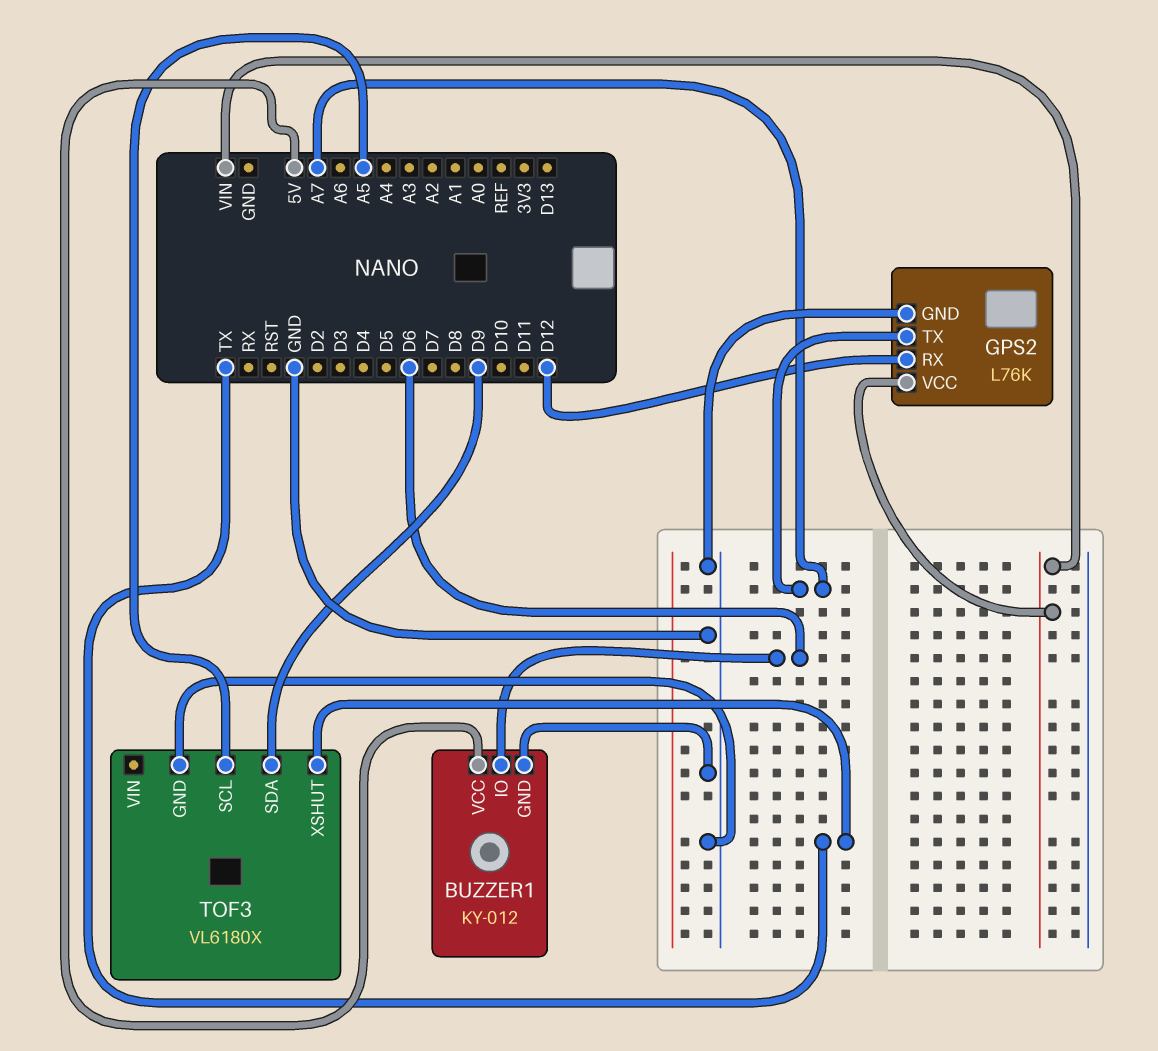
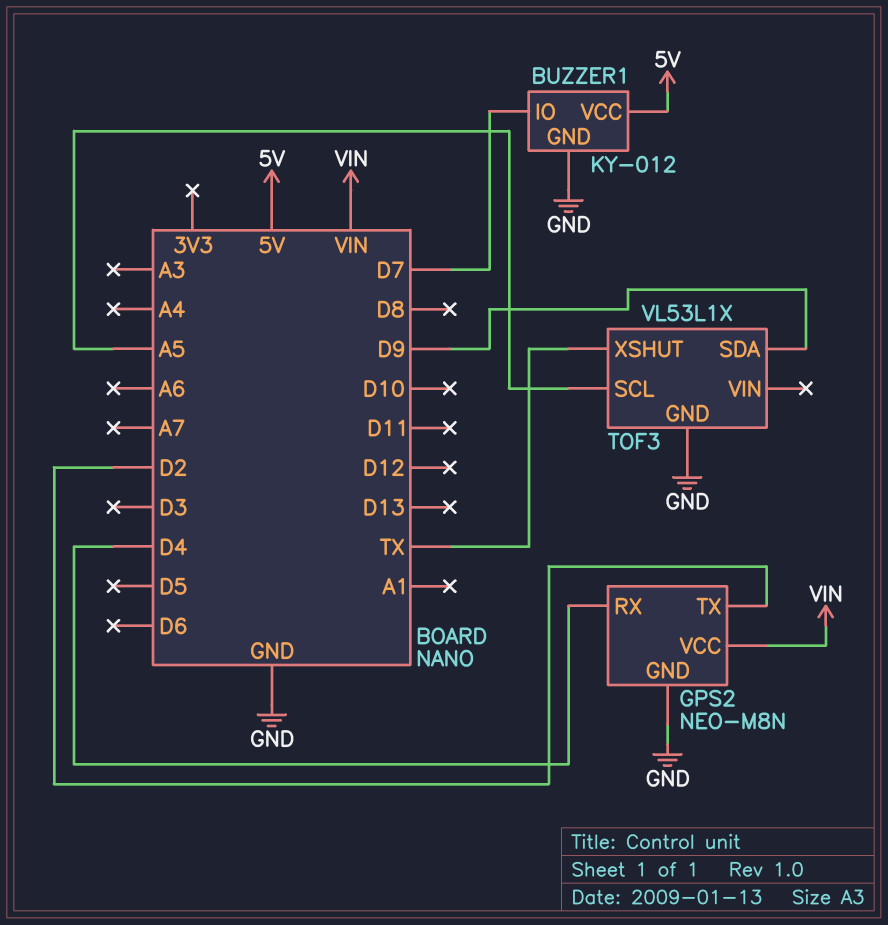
BUZZER1 pin IO: D6 -> D7
GPS2: L76K -> NEO-M8N
GPS2 pin RX: D12 -> D4
GPS2 pin TX: A7 -> D2
TOF3: VL6180X -> VL53L1X

